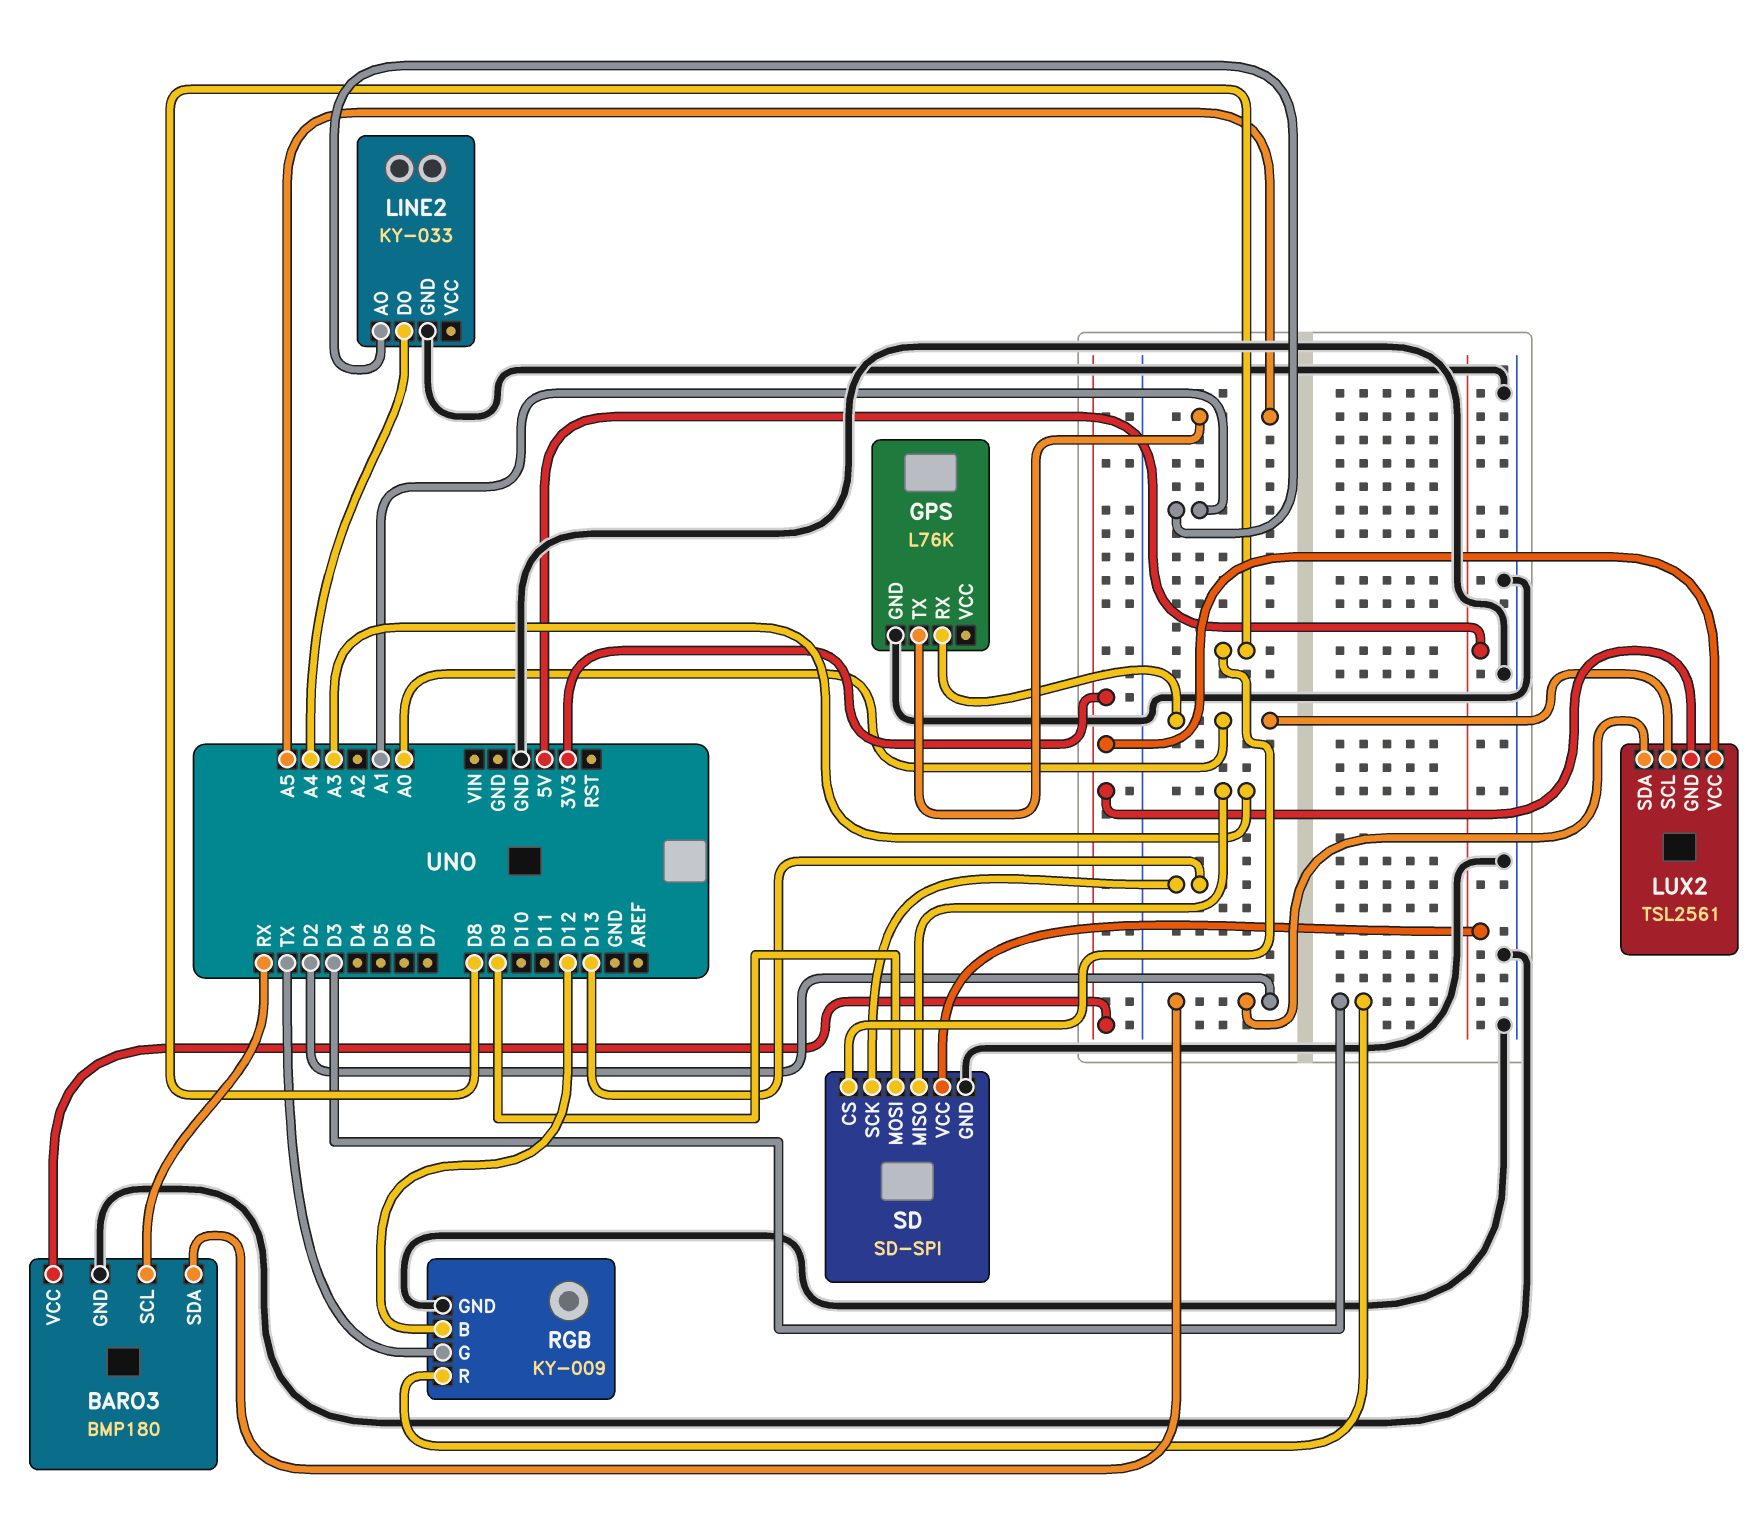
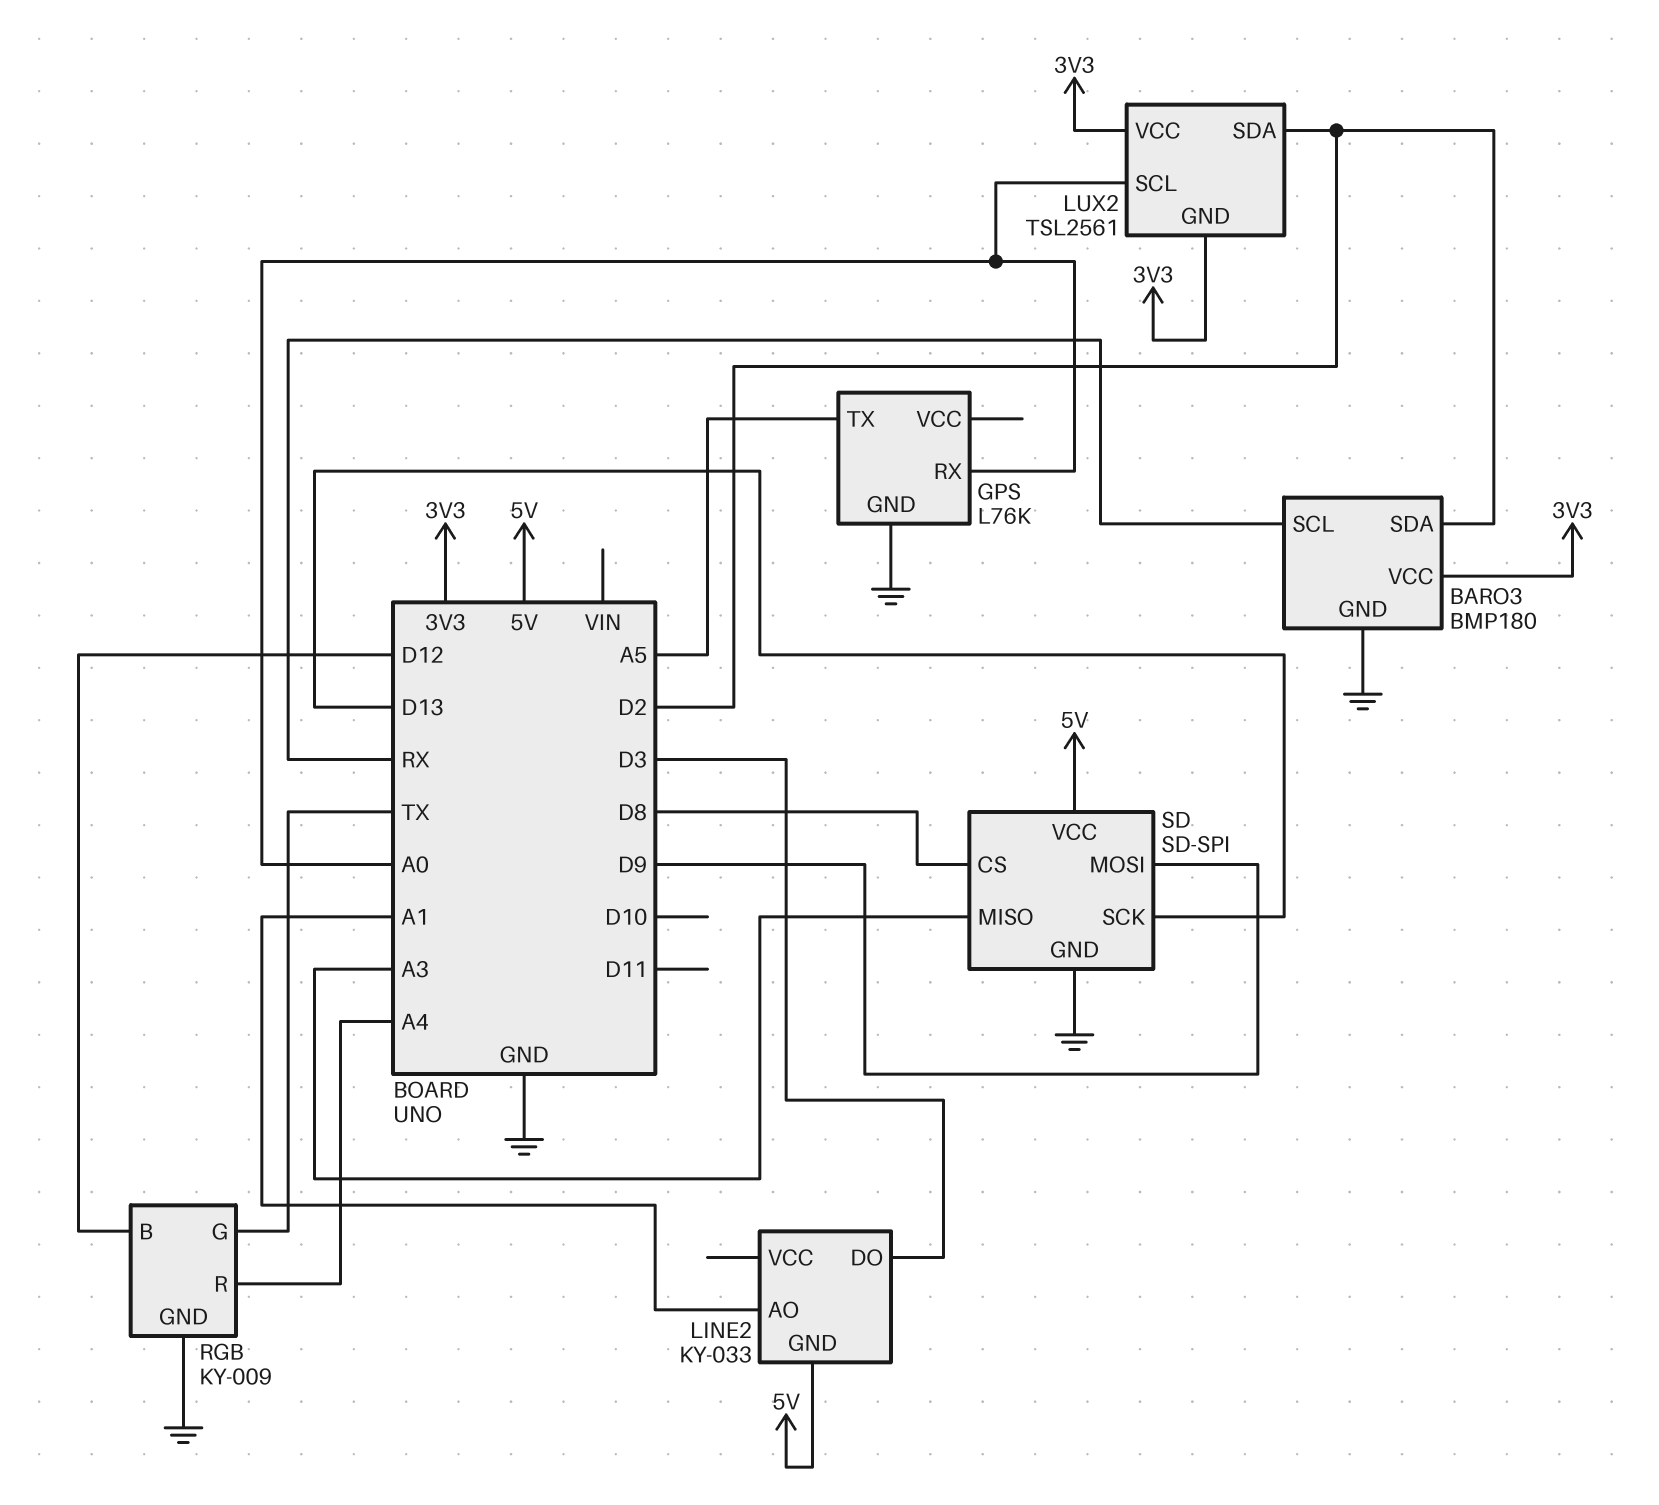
LINE2 pin DO: A4 -> D3
LINE2 pin GND: GND -> 5V
RGB pin R: D3 -> A4

